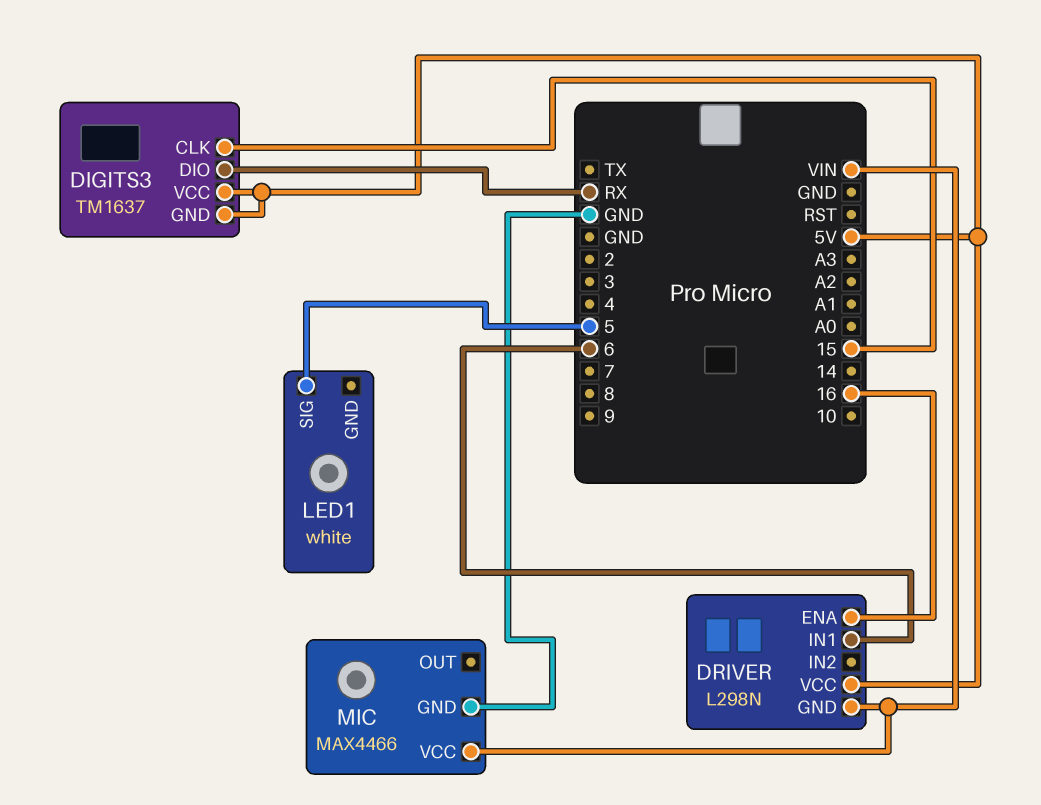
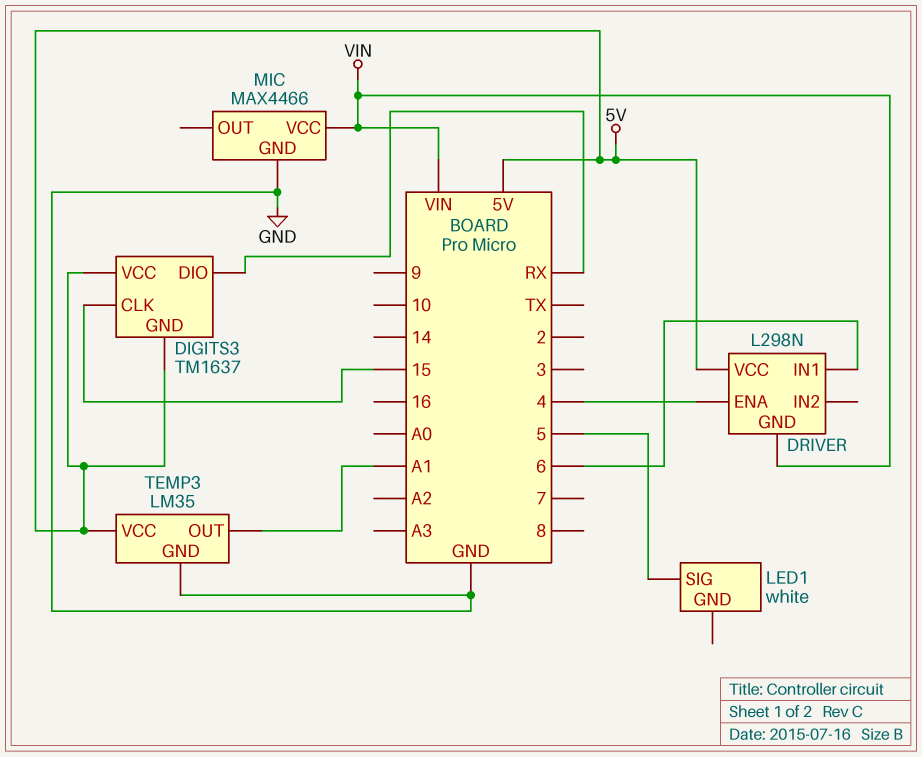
DRIVER pin ENA: 16 -> 4
TEMP3: none -> LM35
TEMP3 pin GND: none -> GND
TEMP3 pin OUT: none -> A1
TEMP3 pin VCC: none -> 5V

